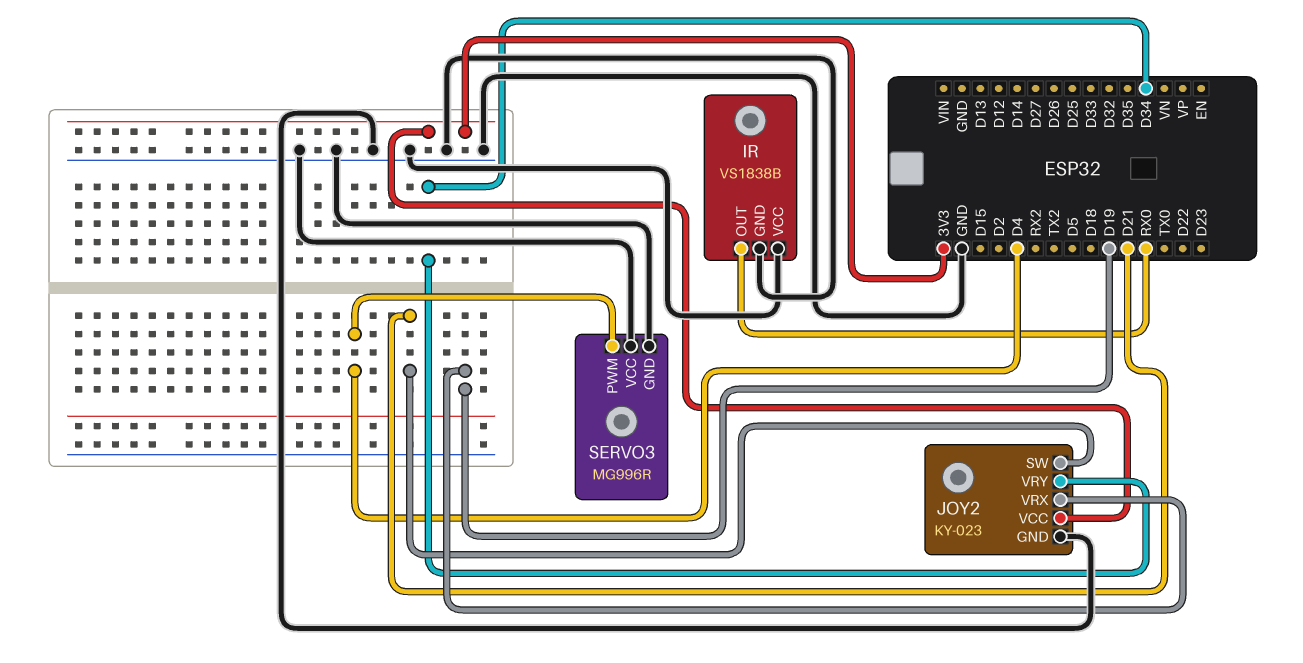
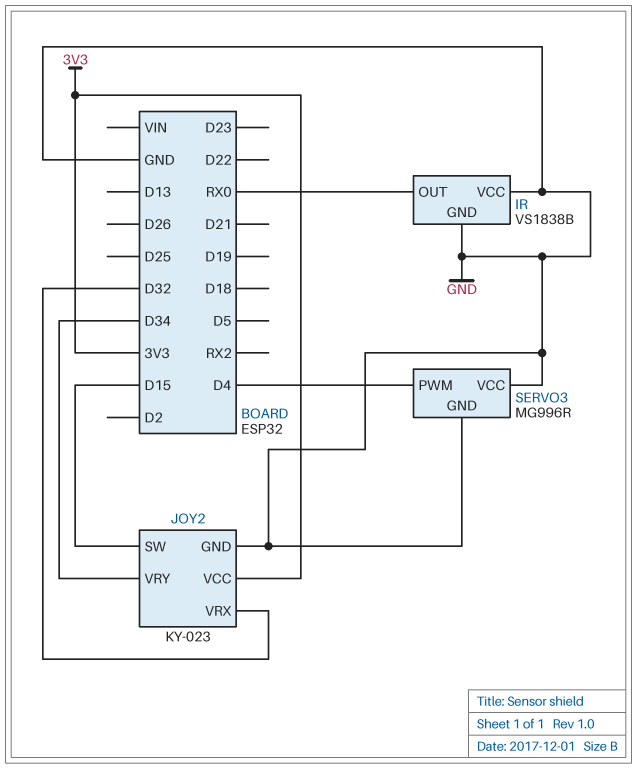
JOY2 pin SW: D21 -> D15
JOY2 pin VRX: D19 -> D32

